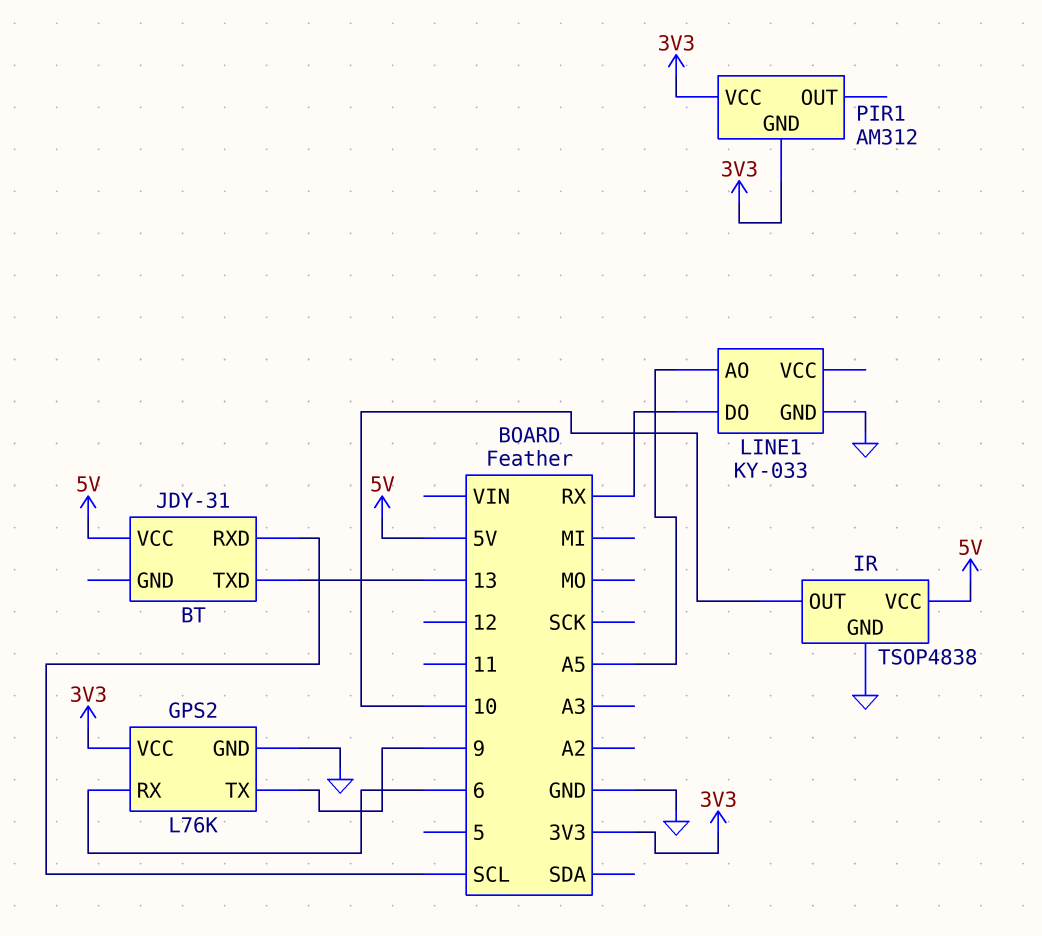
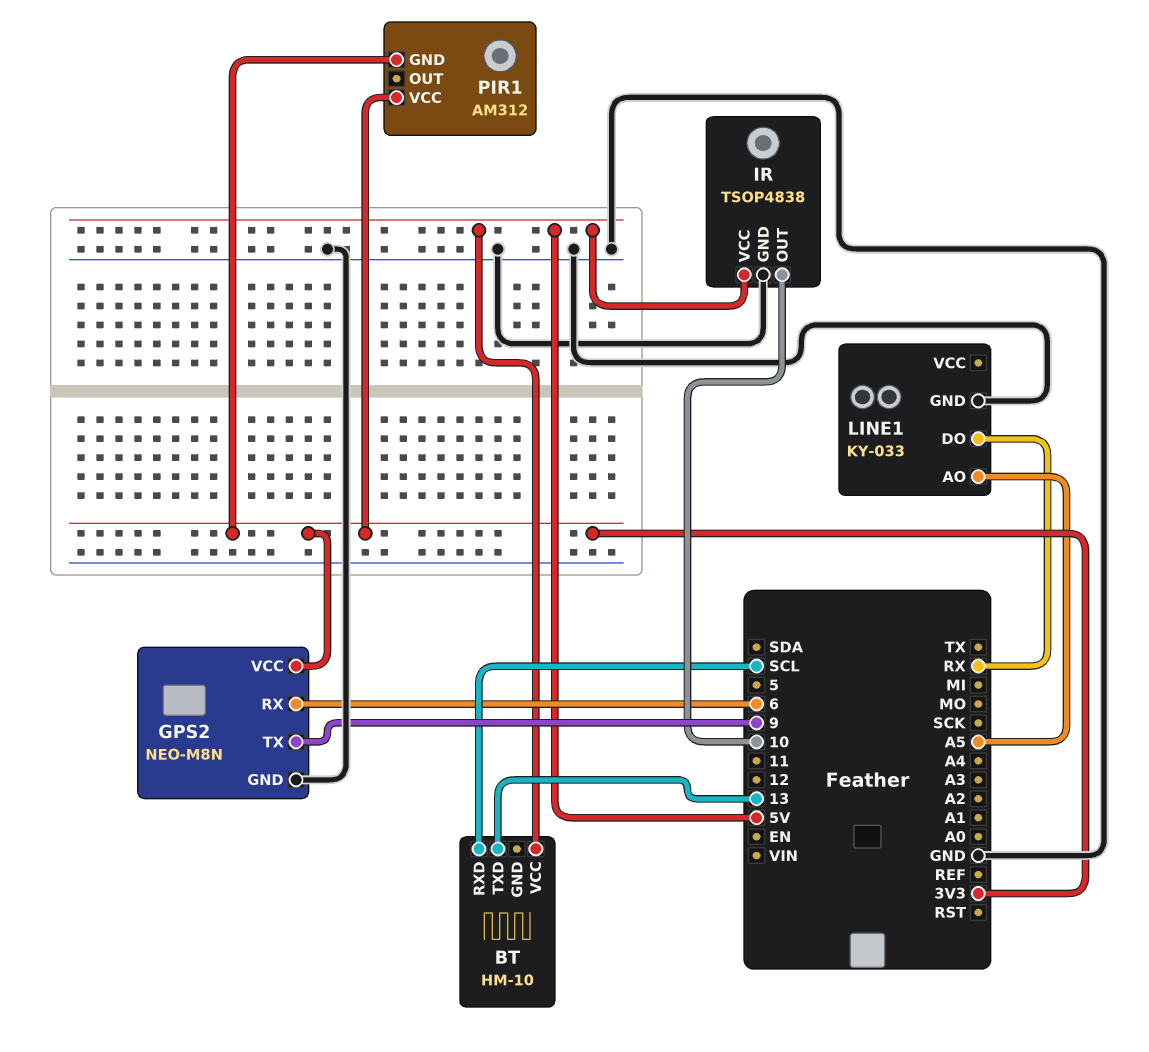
BT: JDY-31 -> HM-10
GPS2: L76K -> NEO-M8N

